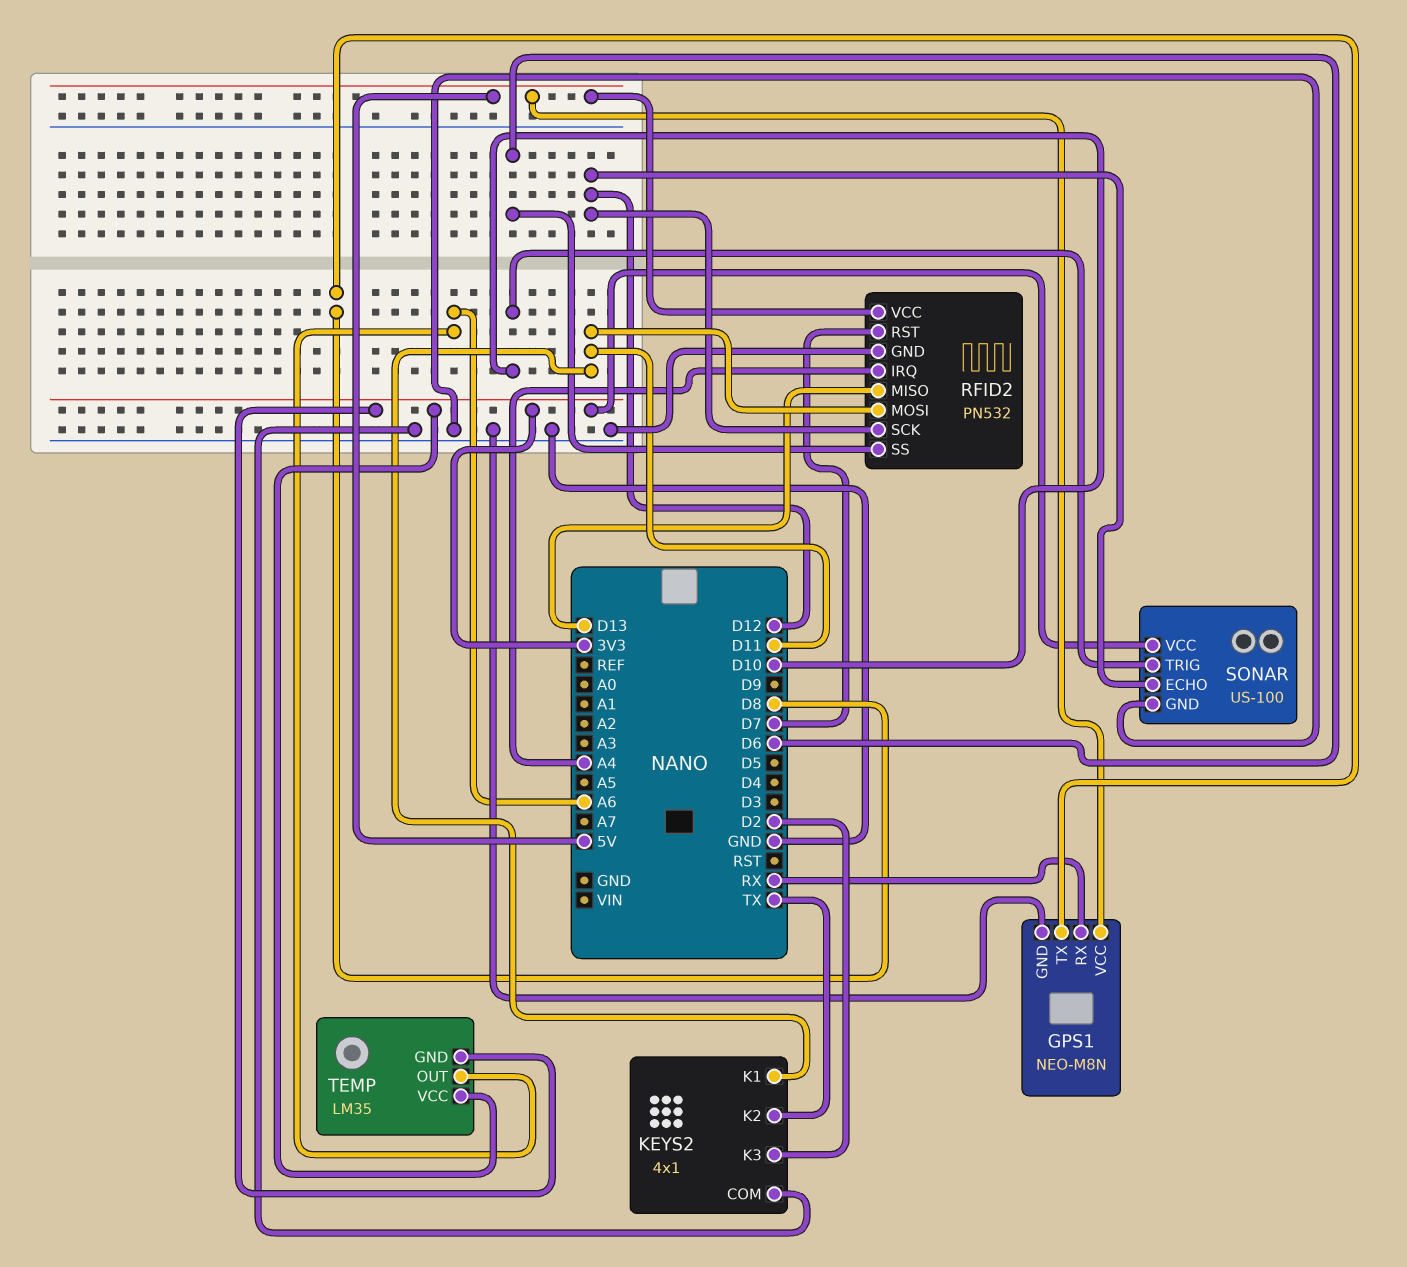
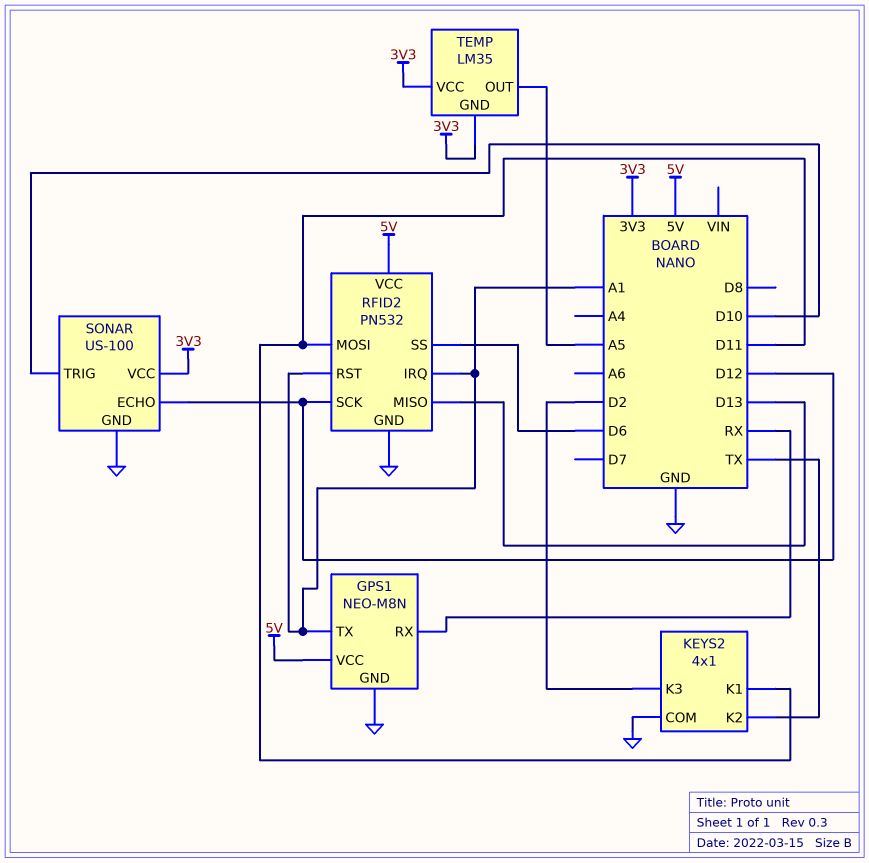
GPS1 pin TX: D8 -> A1
RFID2 pin IRQ: A4 -> A1
RFID2 pin RST: D7 -> A1
TEMP pin OUT: A6 -> A5

